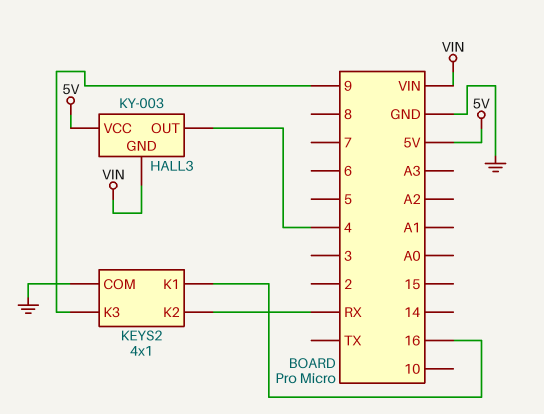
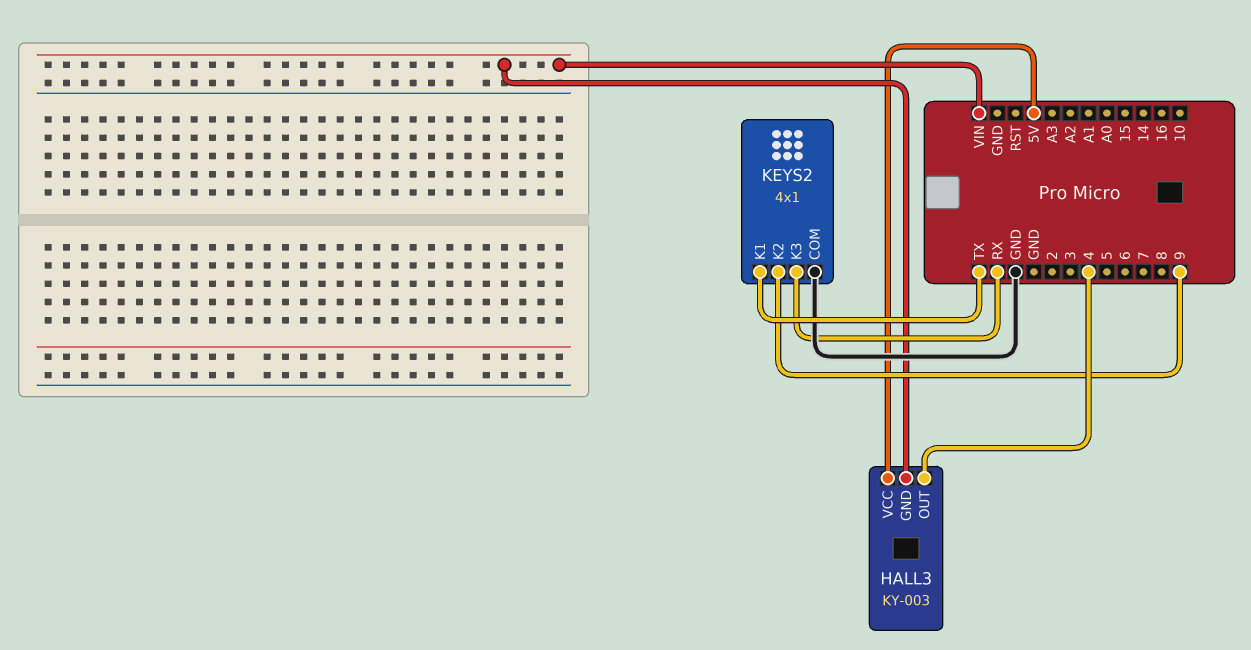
KEYS2 pin K1: 16 -> TX
KEYS2 pin K2: RX -> 9
KEYS2 pin K3: 9 -> RX

